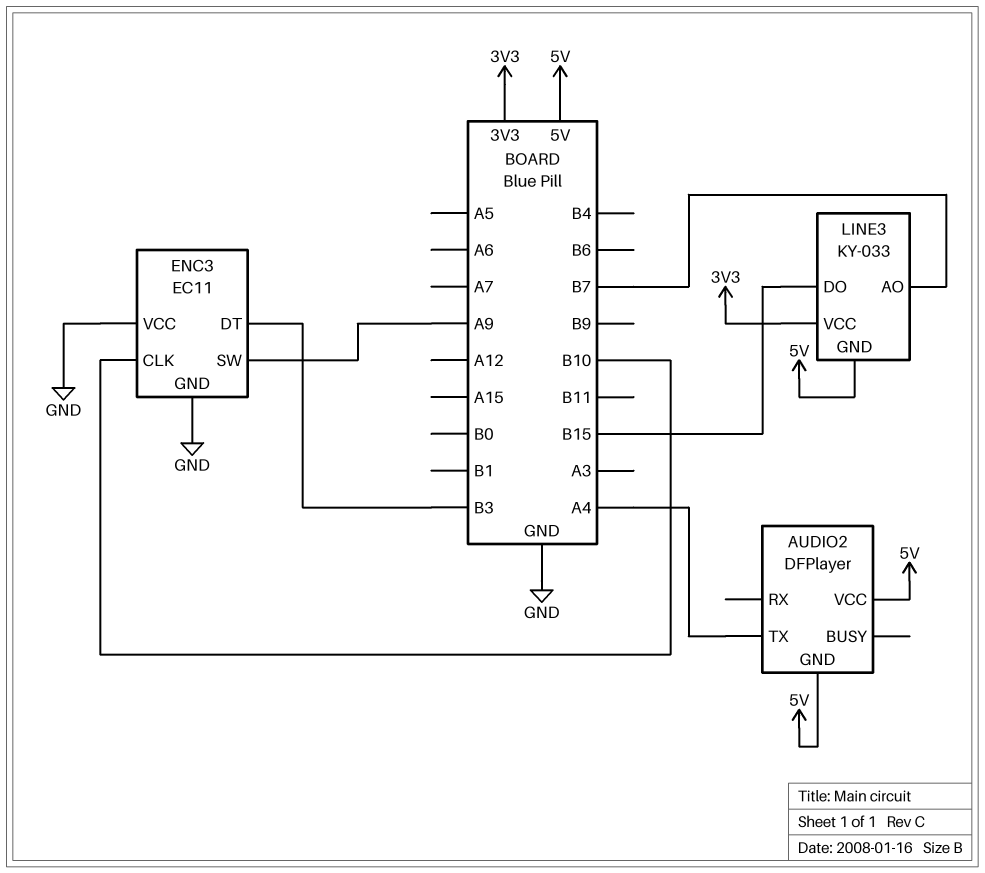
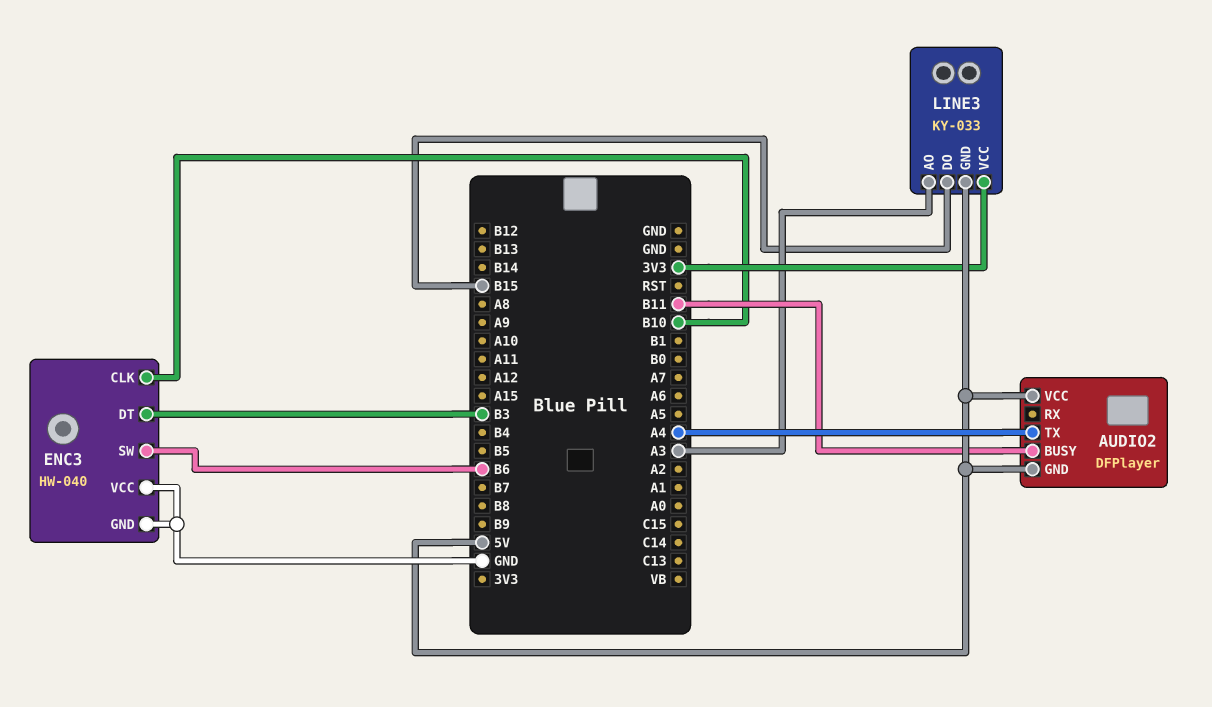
AUDIO2 pin BUSY: none -> B11
ENC3: EC11 -> HW-040
ENC3 pin SW: A9 -> B6
LINE3 pin AO: B7 -> A3

